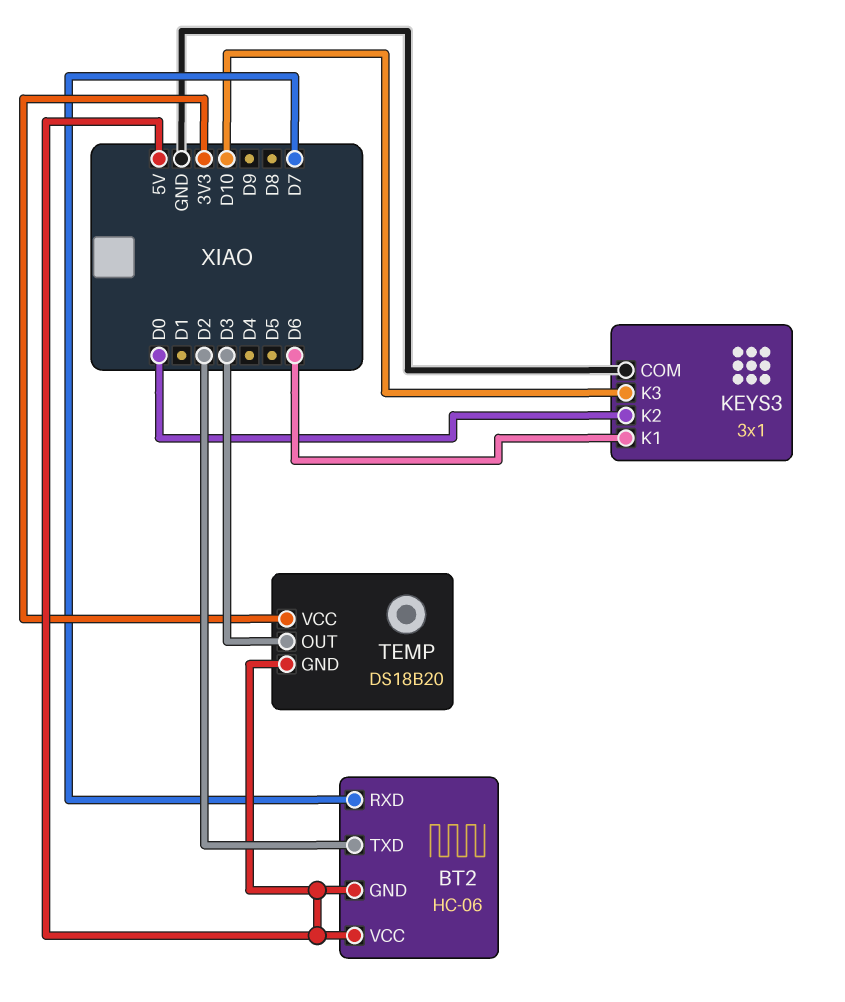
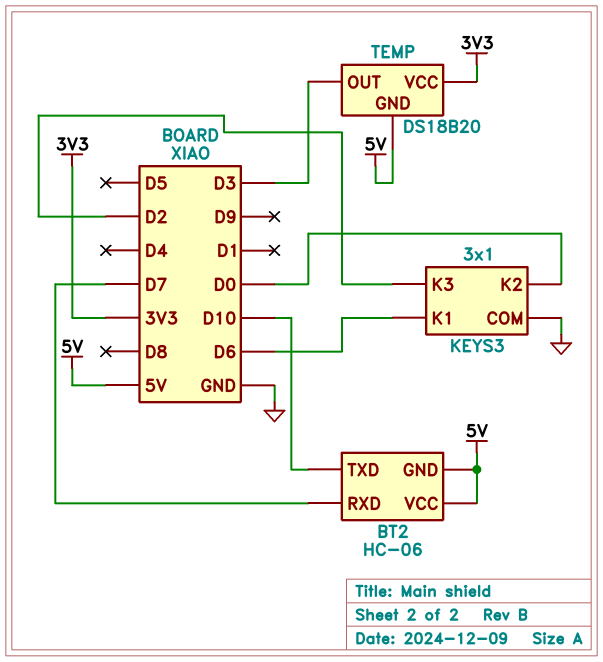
BT2 pin TXD: D2 -> D10
KEYS3 pin K3: D10 -> D2

